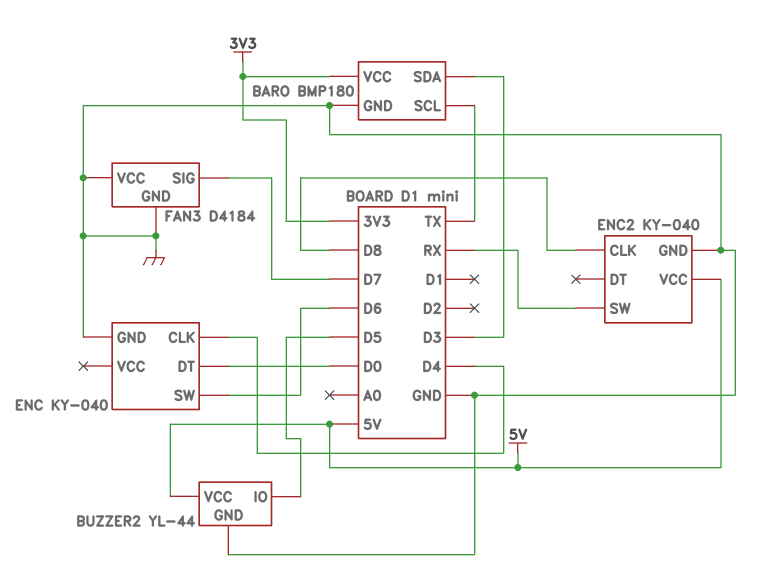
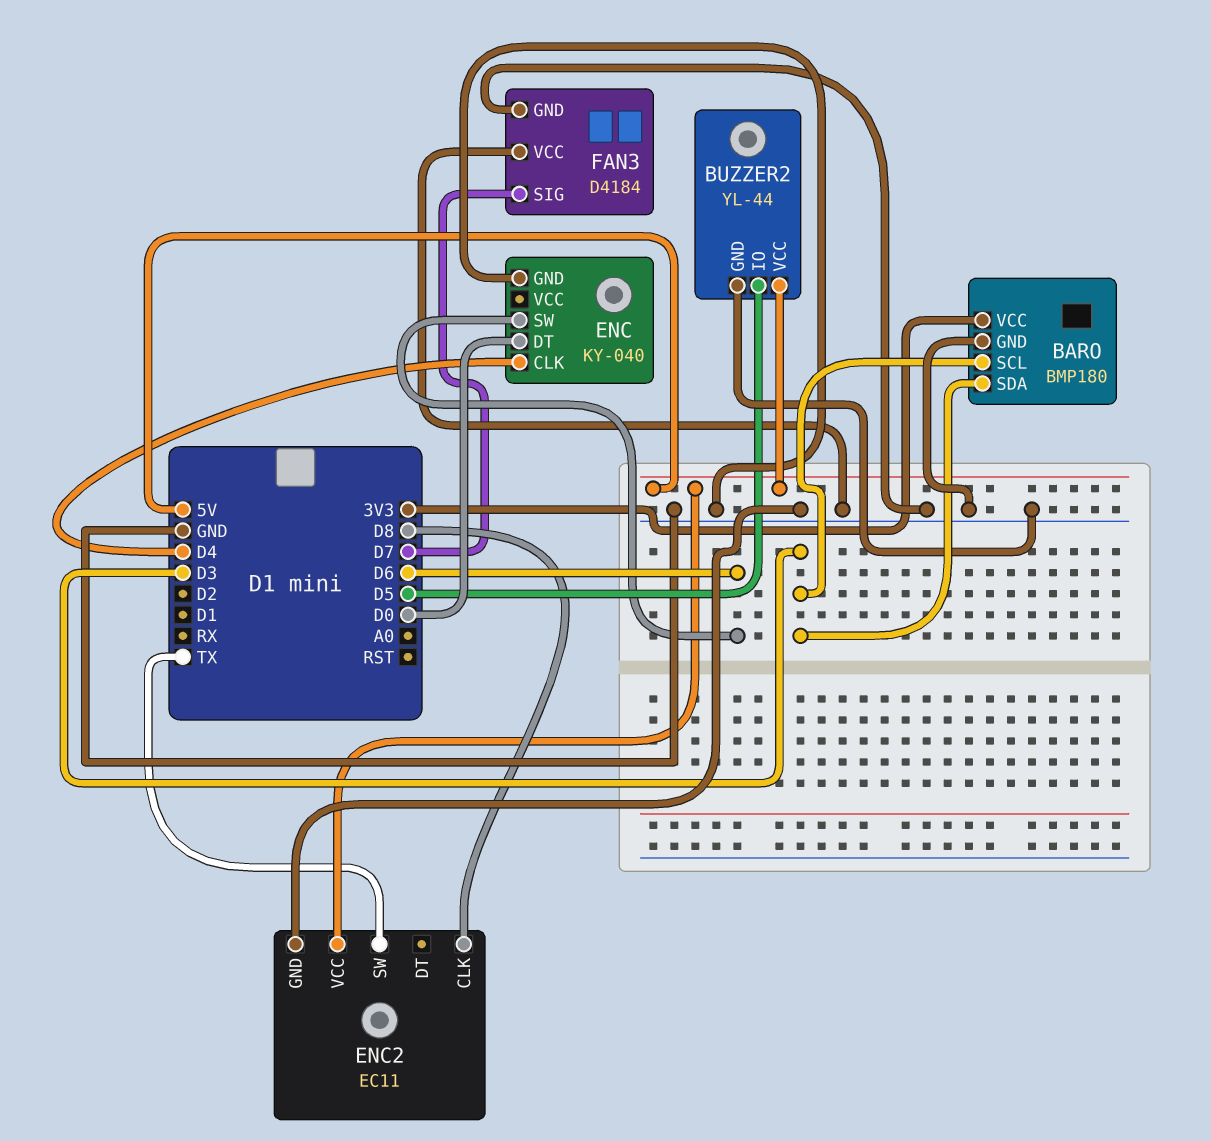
BARO pin SCL: TX -> D3
ENC2: KY-040 -> EC11
ENC2 pin SW: RX -> TX

